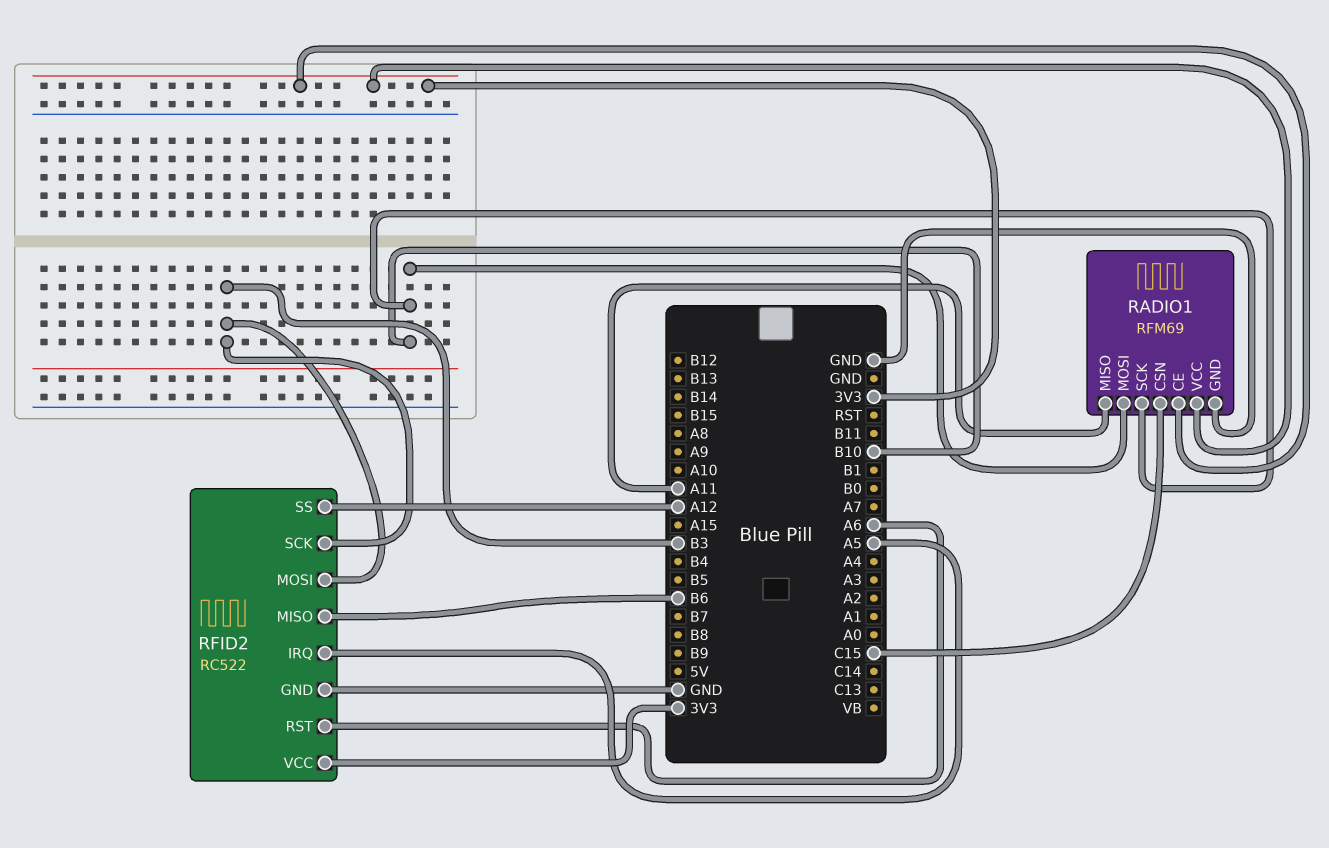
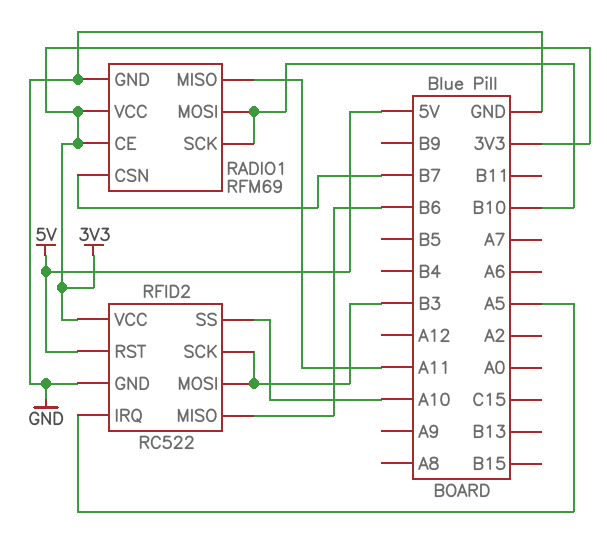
RADIO1 pin CSN: C15 -> B7
RFID2 pin RST: A6 -> 5V
RFID2 pin SS: A12 -> A10

